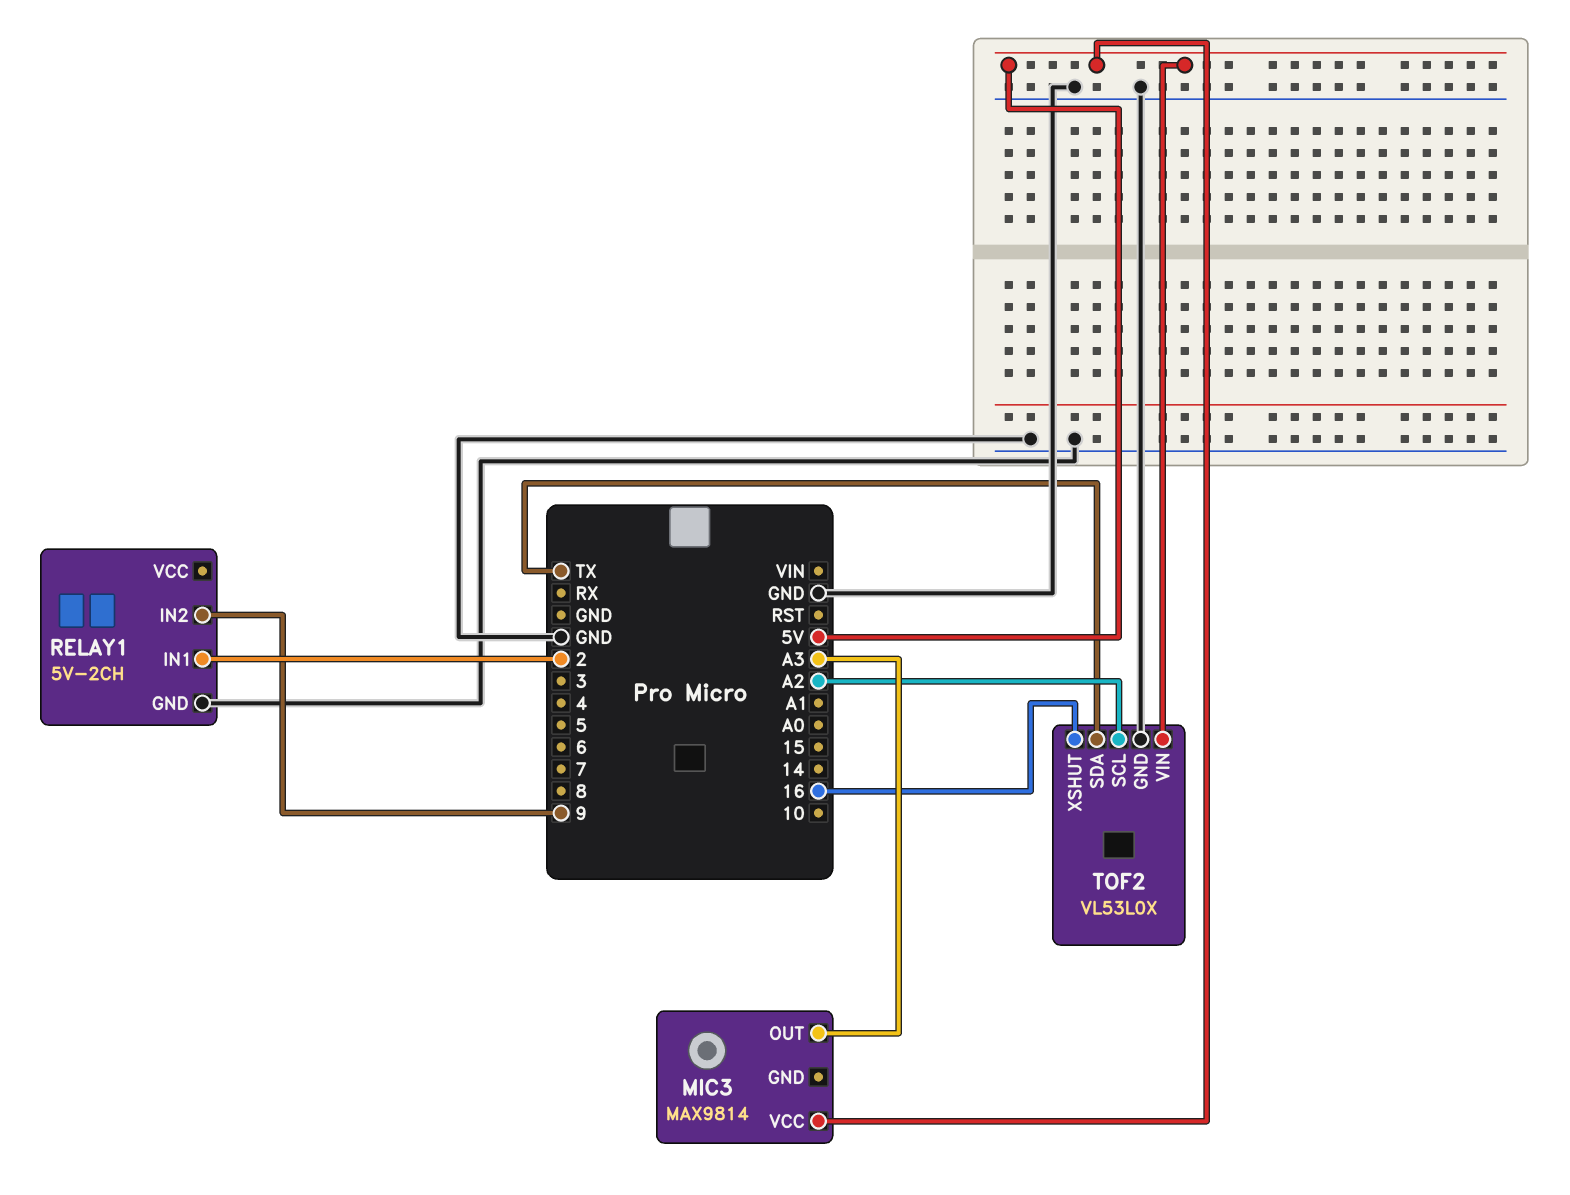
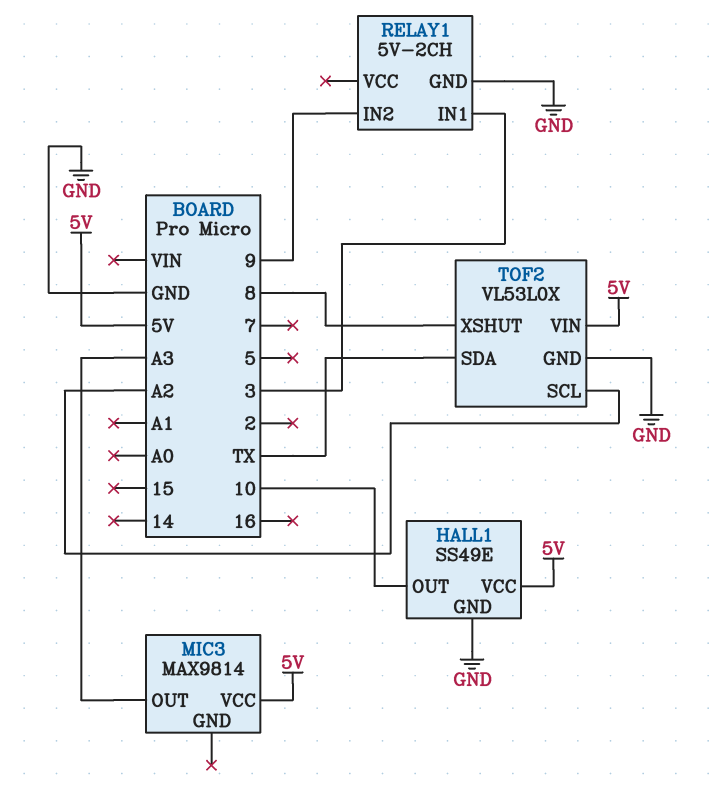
HALL1: none -> SS49E
HALL1 pin GND: none -> GND
HALL1 pin OUT: none -> 10
HALL1 pin VCC: none -> 5V
RELAY1 pin IN1: 2 -> 3
TOF2 pin XSHUT: 16 -> 8

